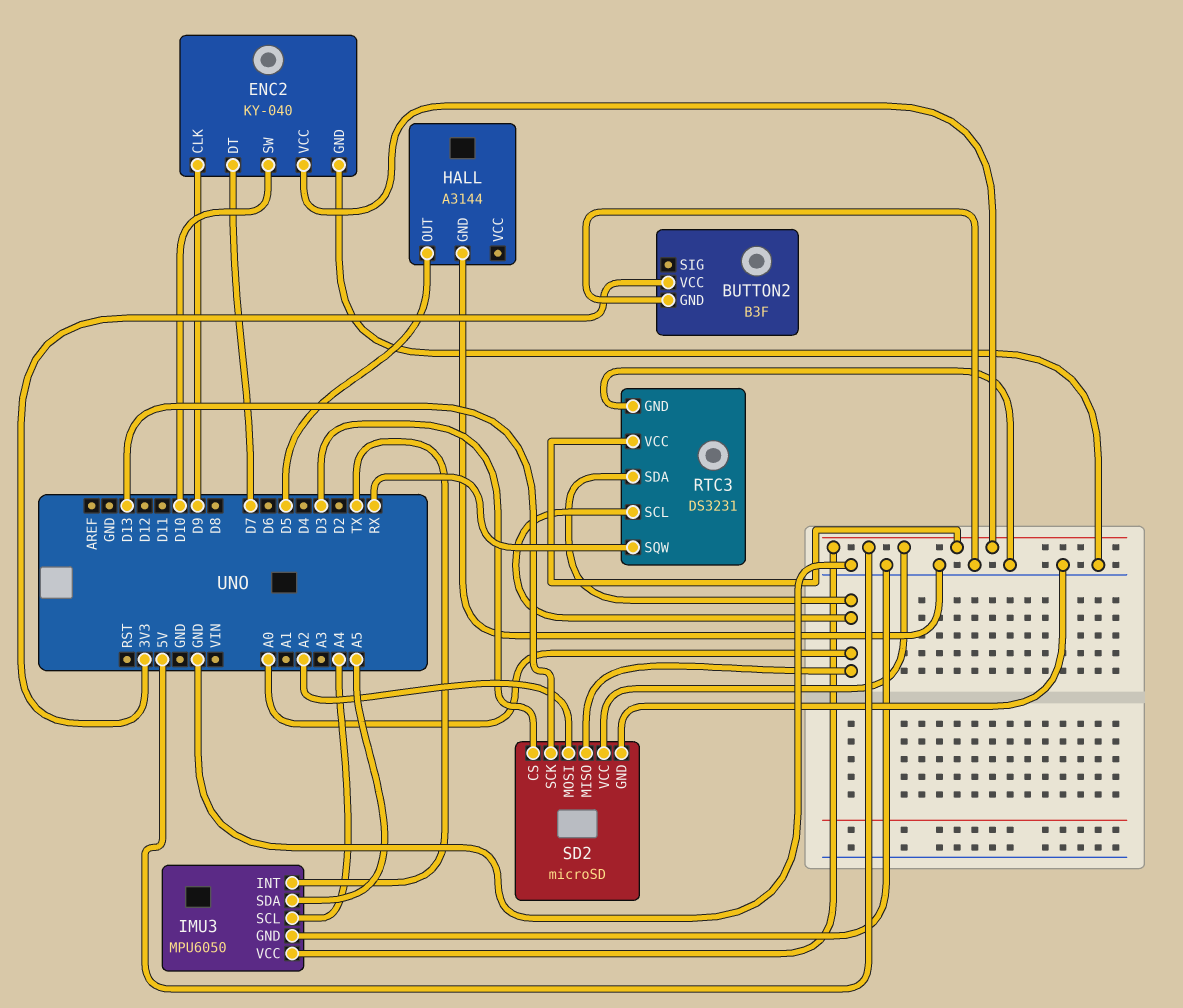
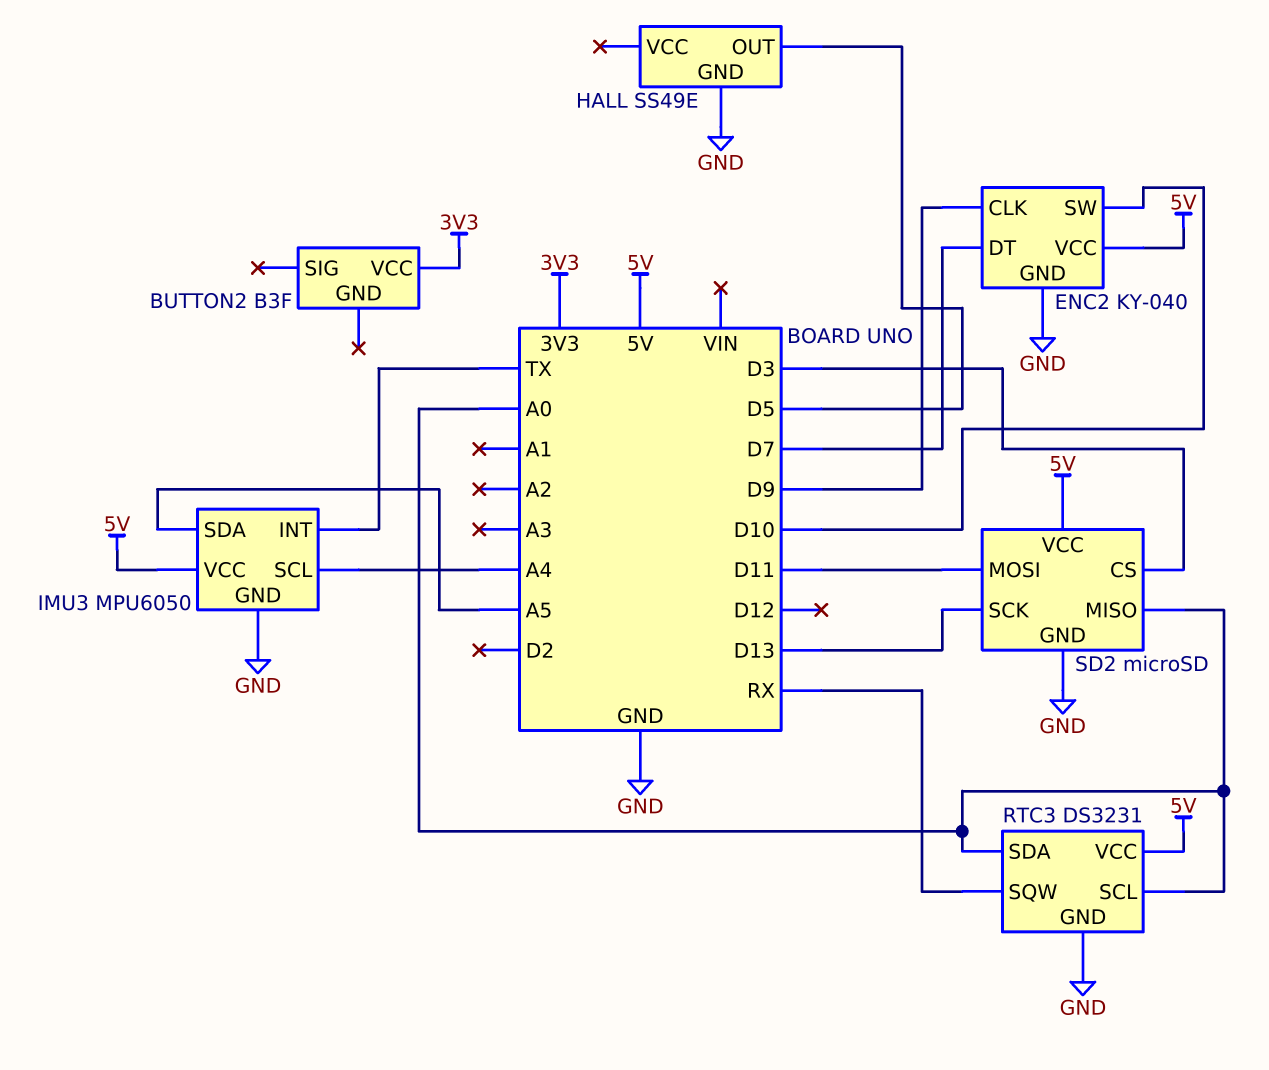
BUTTON2 pin GND: GND -> none
HALL: A3144 -> SS49E
SD2 pin MOSI: A2 -> D11

